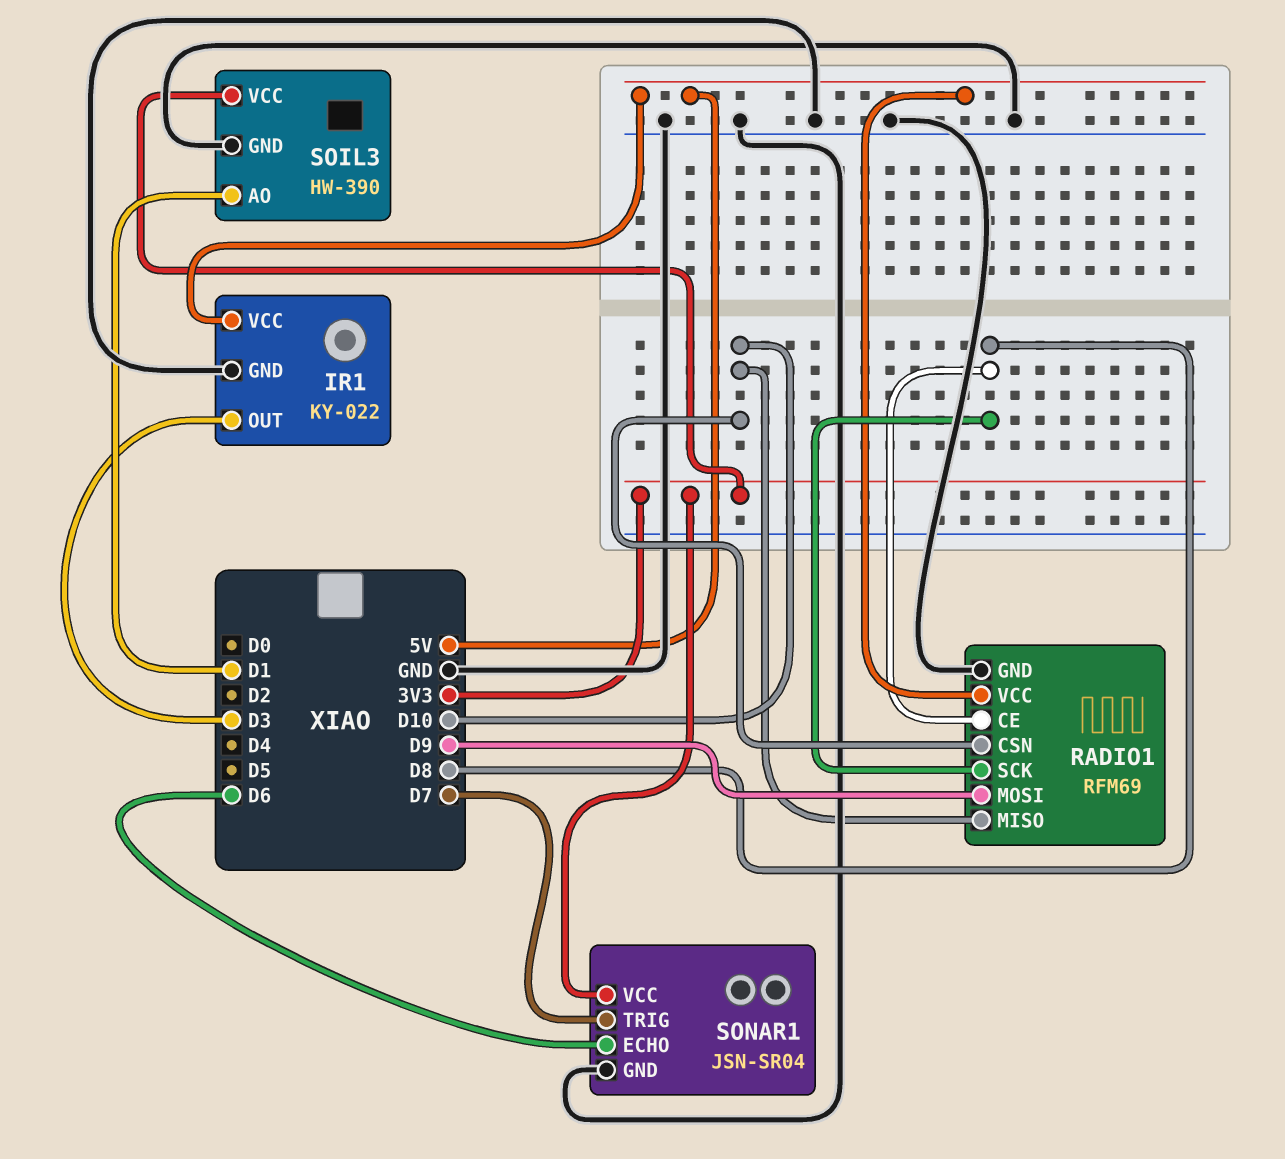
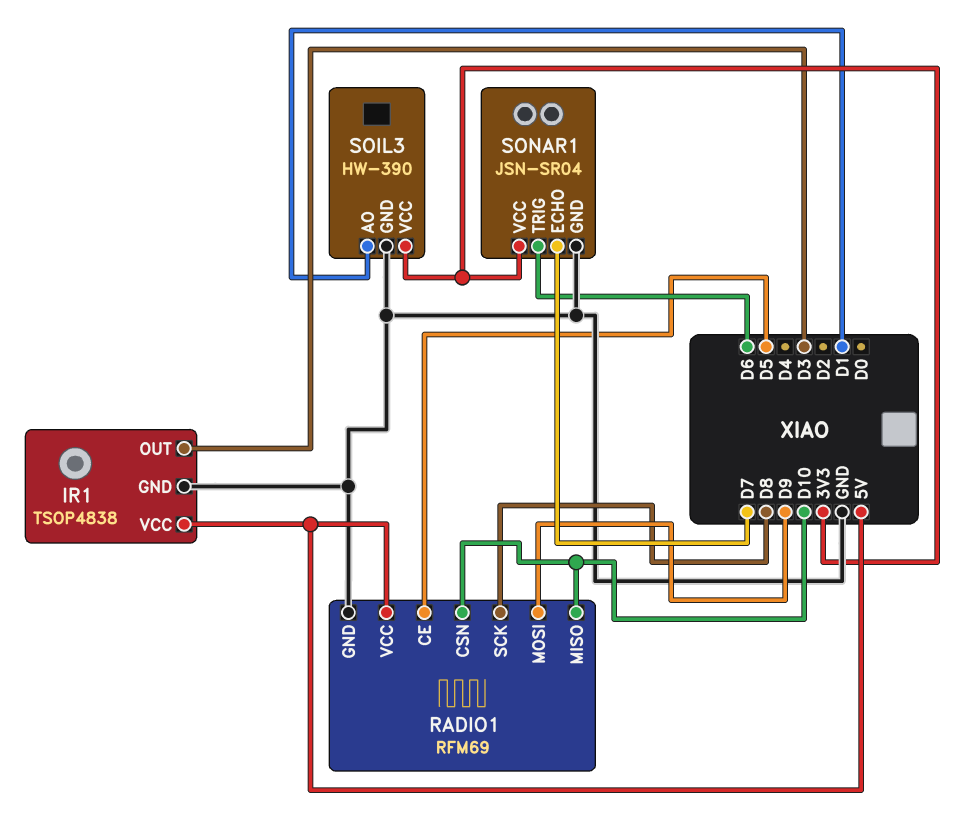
IR1: KY-022 -> TSOP4838
RADIO1 pin CE: D8 -> D5
SONAR1 pin ECHO: D6 -> D7
SONAR1 pin TRIG: D7 -> D6

